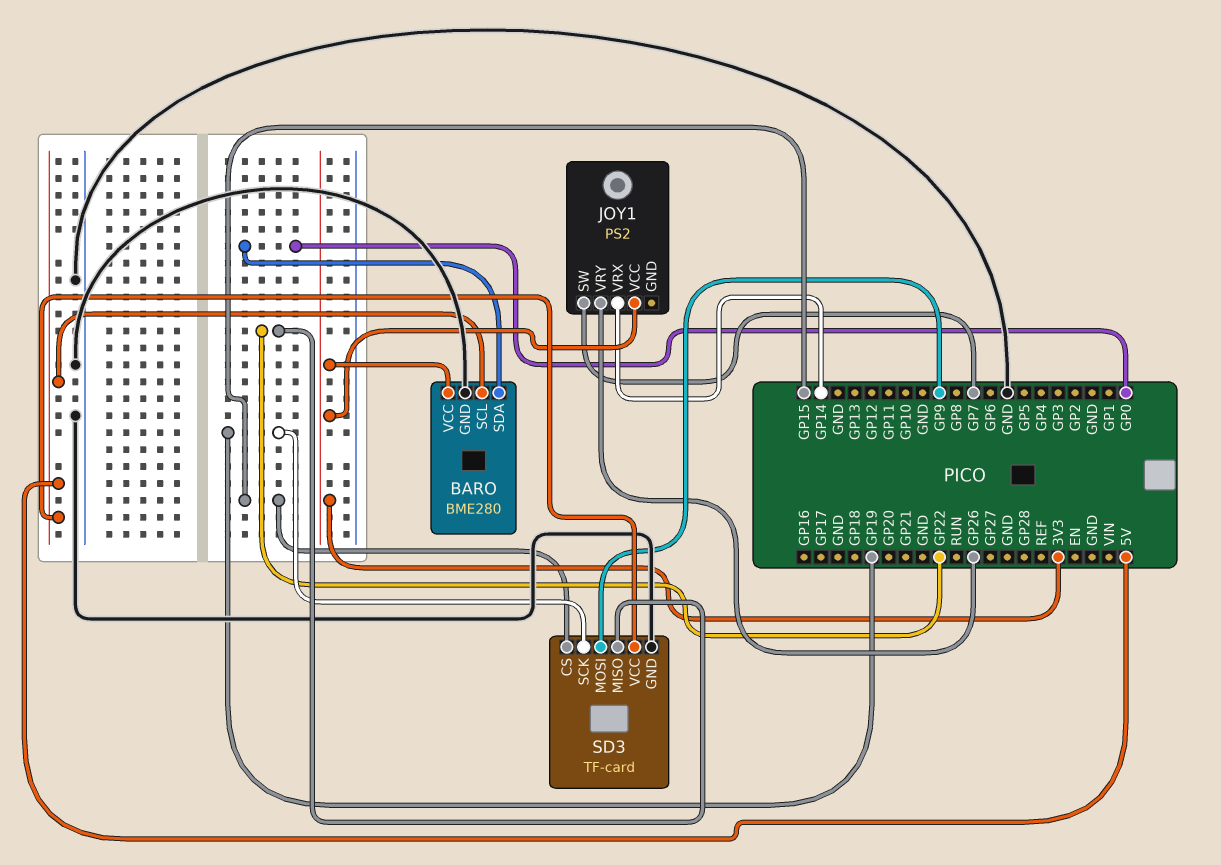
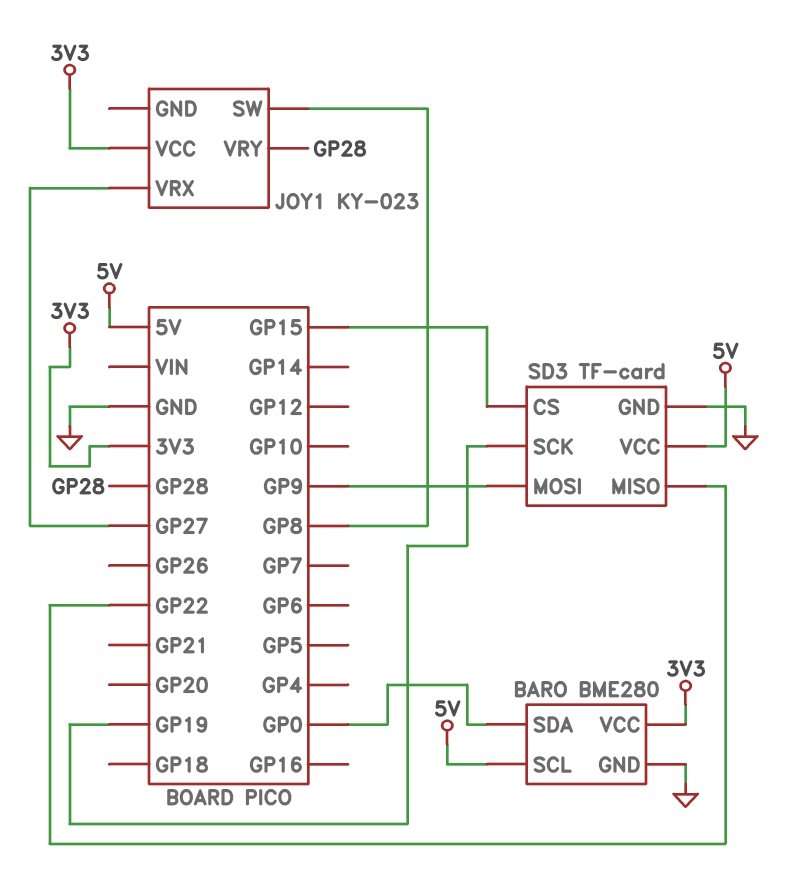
JOY1: PS2 -> KY-023
JOY1 pin SW: GP7 -> GP8
JOY1 pin VRX: GP14 -> GP27
JOY1 pin VRY: GP26 -> GP28

